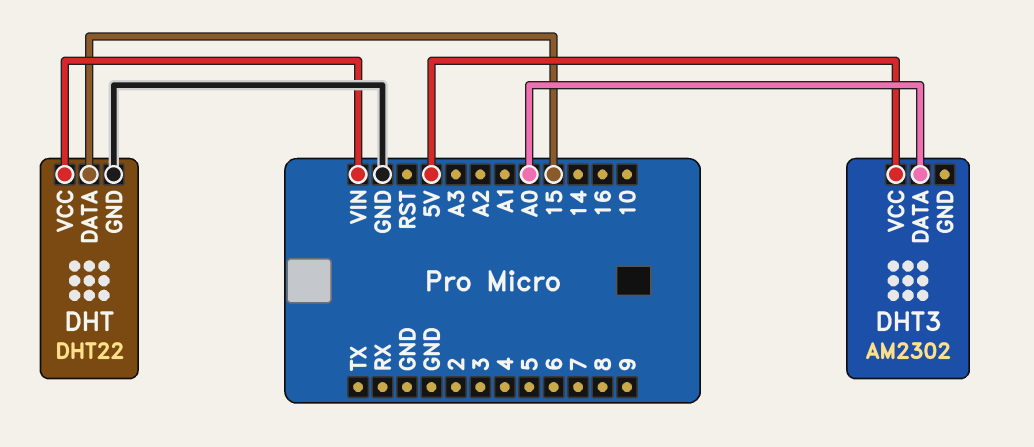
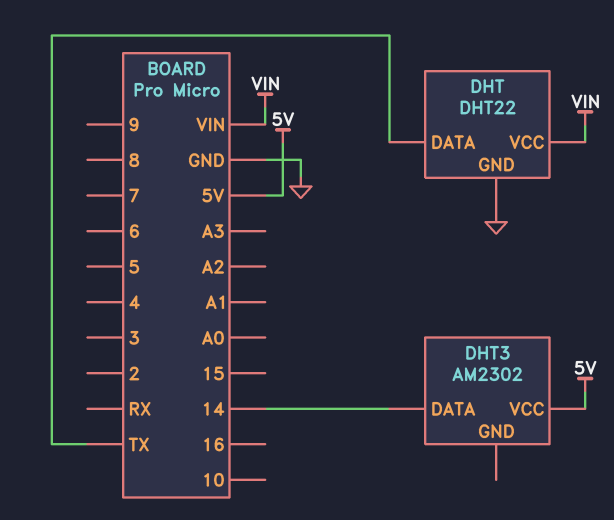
DHT pin DATA: 15 -> TX
DHT3 pin DATA: A0 -> 14

